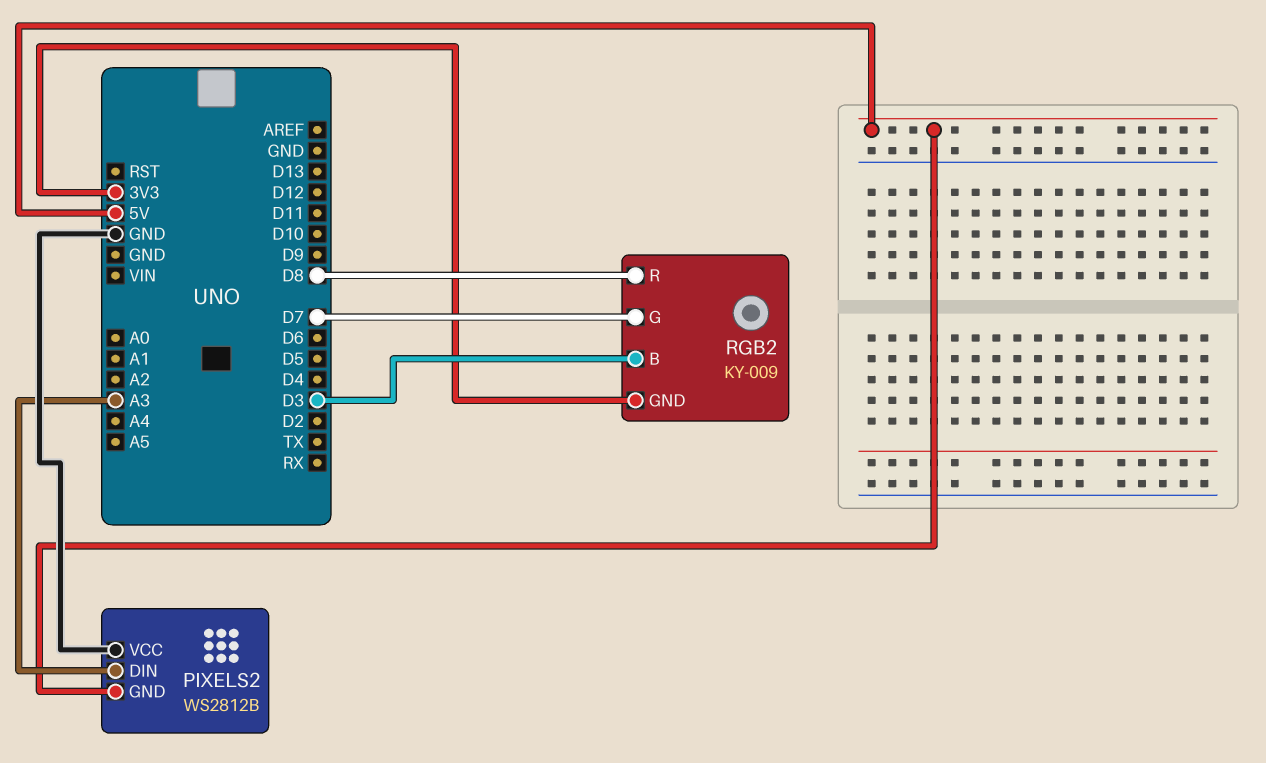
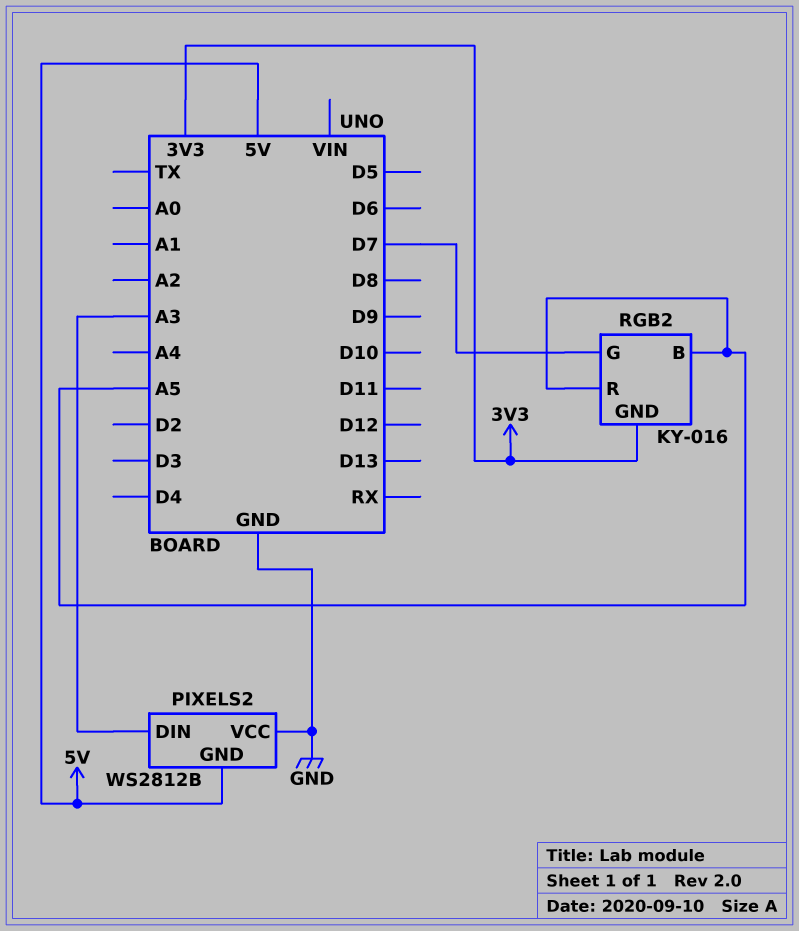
RGB2: KY-009 -> KY-016
RGB2 pin B: D3 -> A5
RGB2 pin R: D8 -> A5

